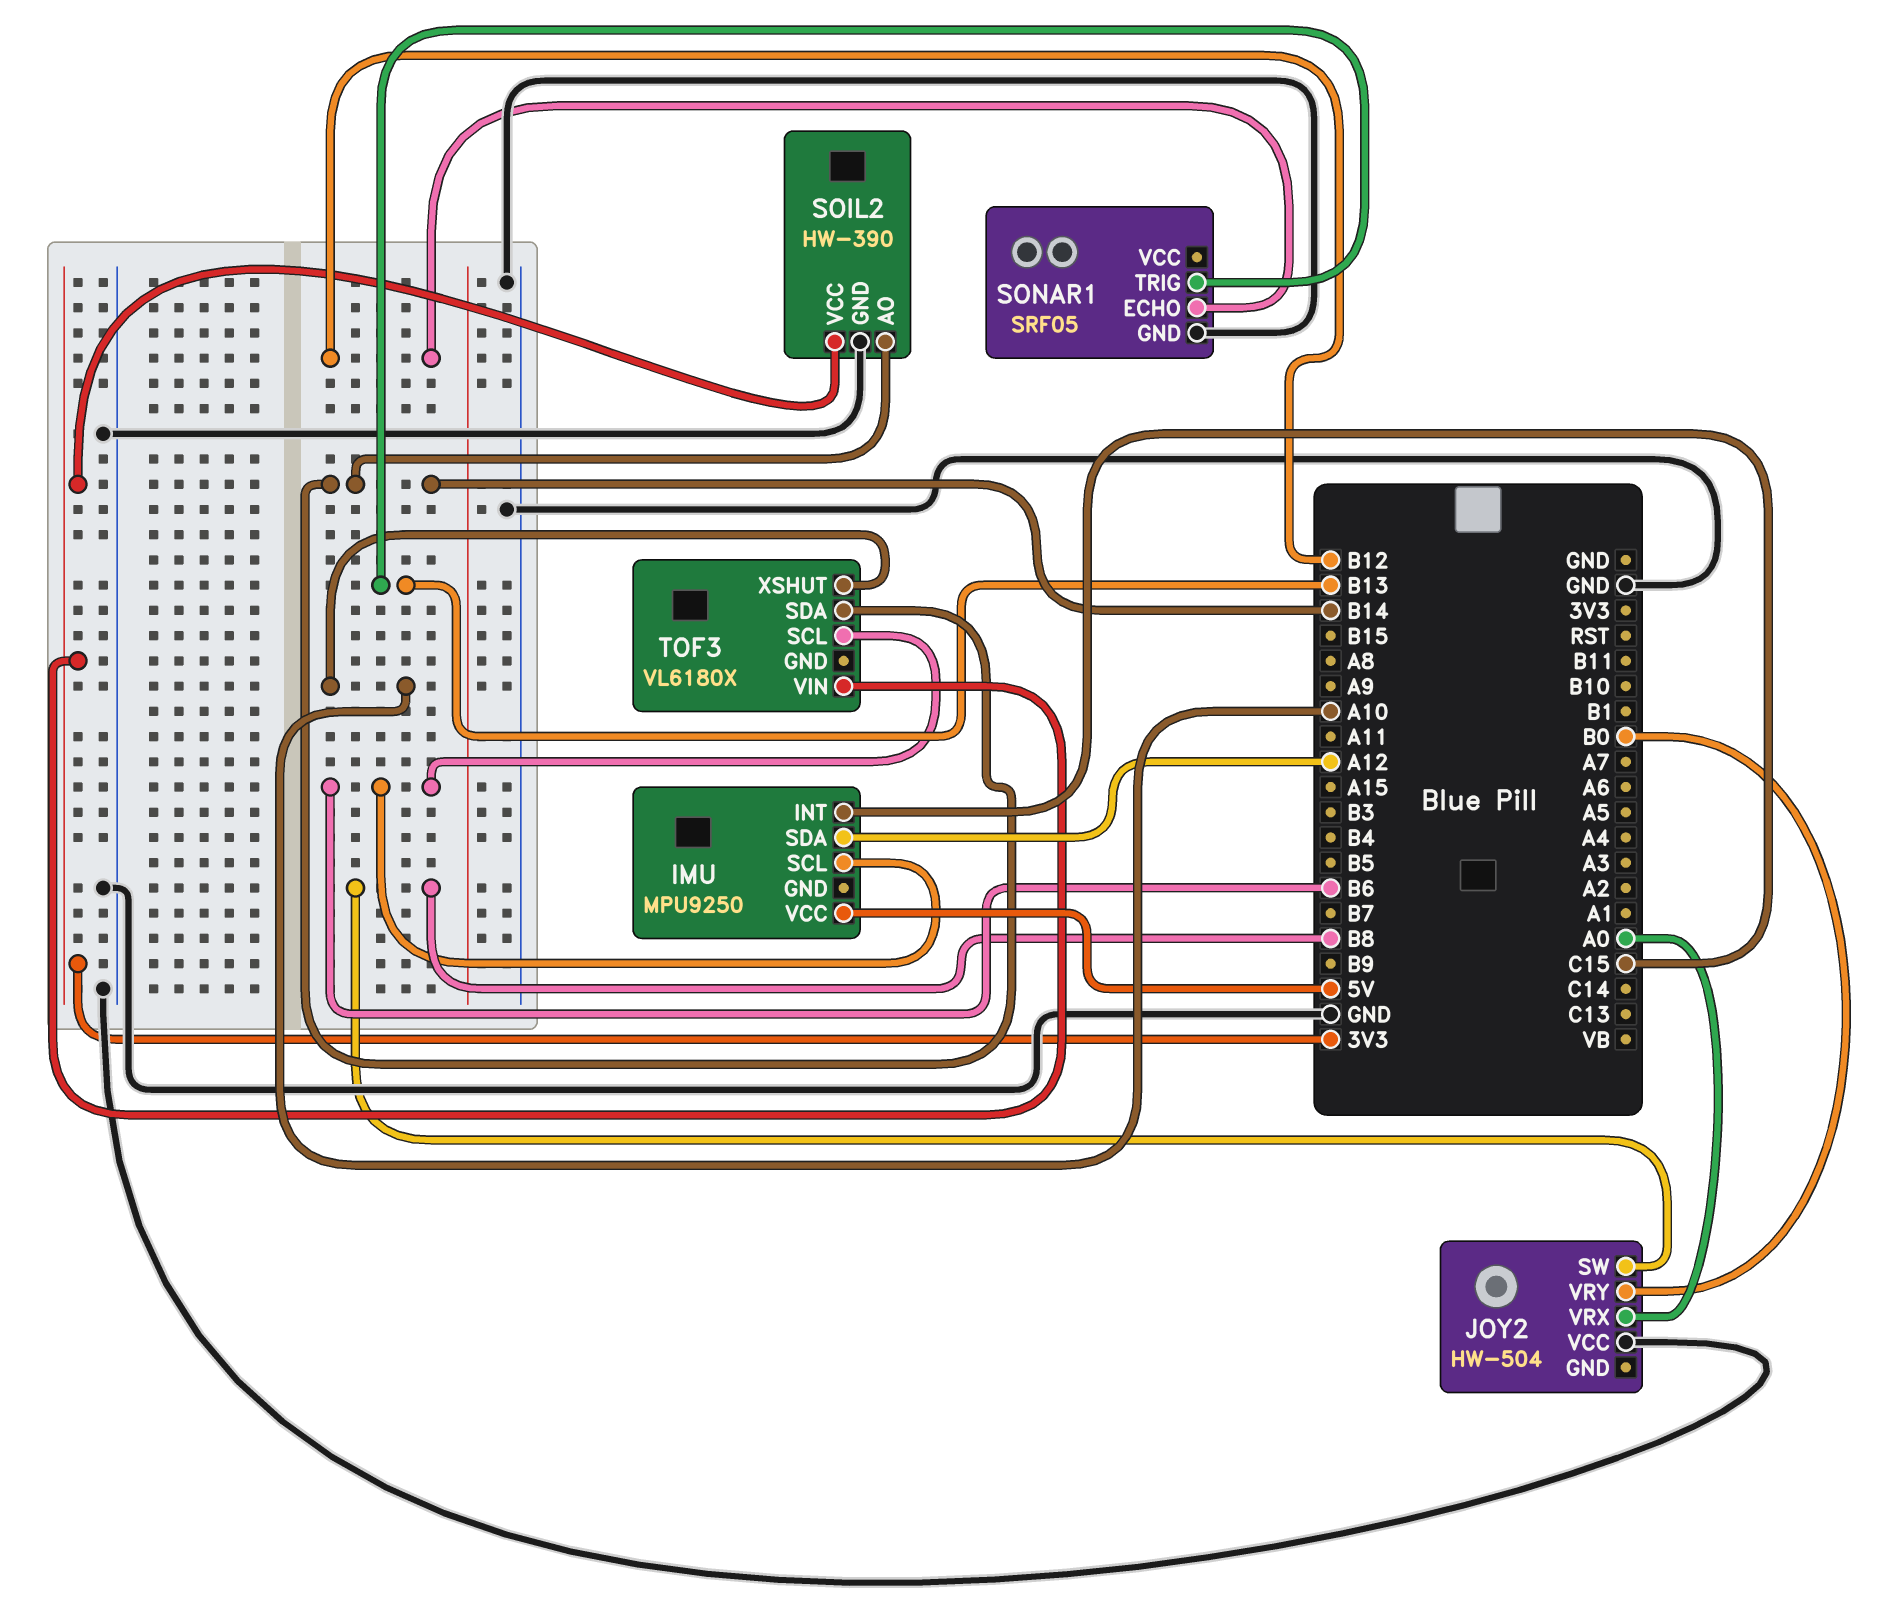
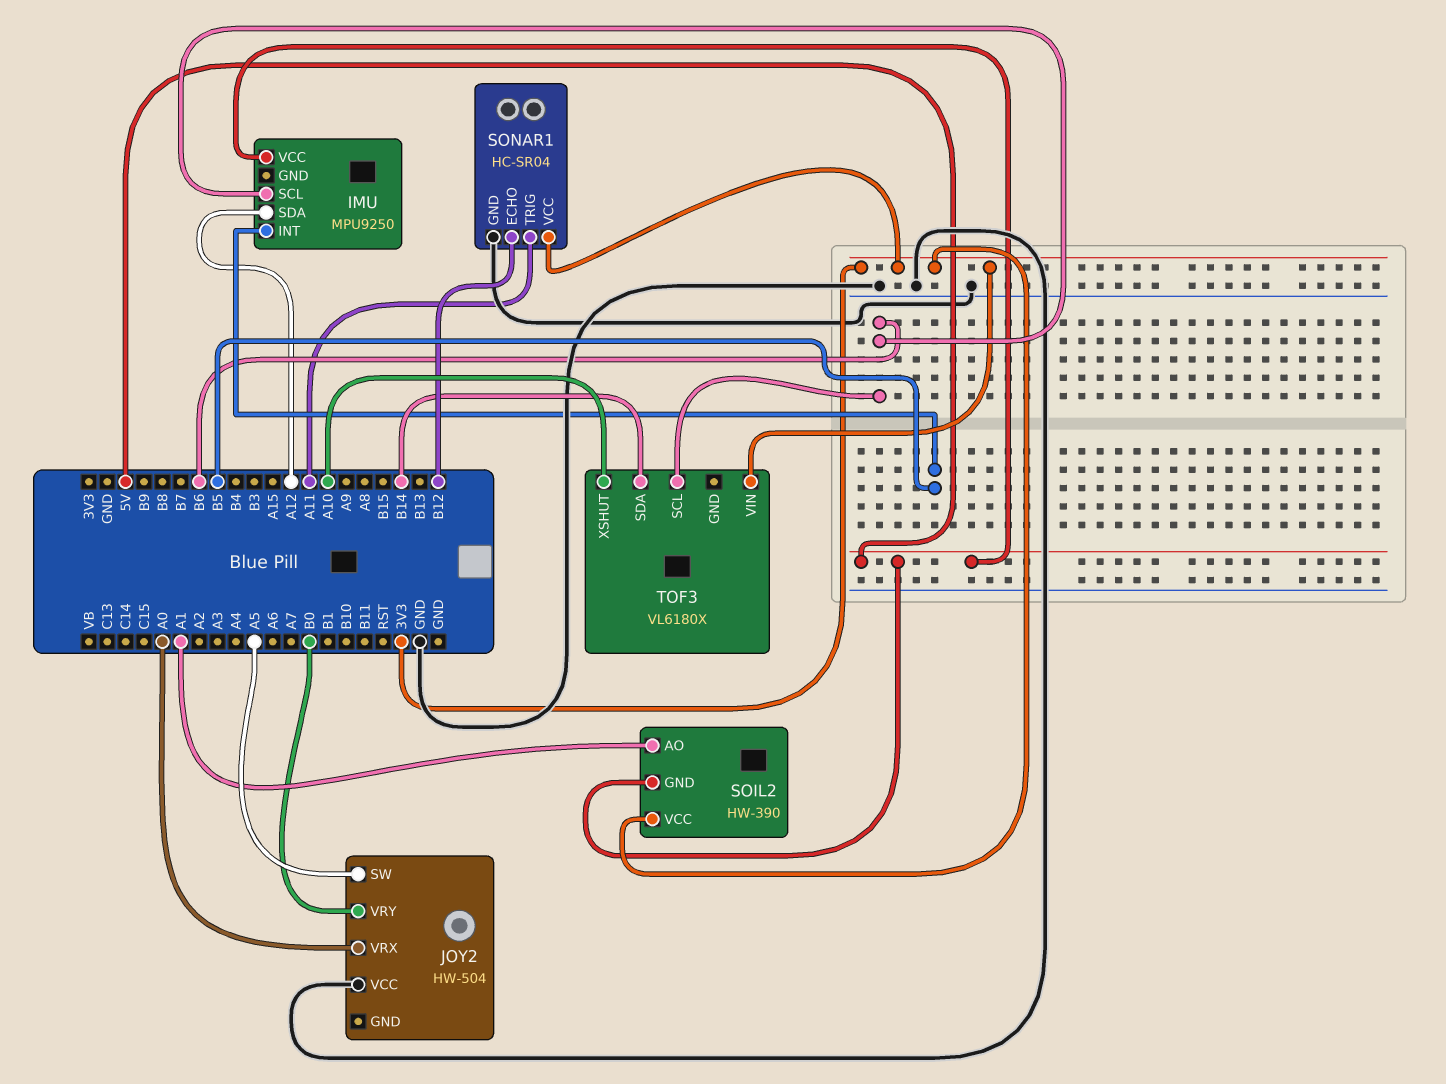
IMU pin INT: C15 -> B5
JOY2 pin SW: B8 -> A5
SOIL2 pin AO: B14 -> A1
SOIL2 pin GND: GND -> 5V
SONAR1: SRF05 -> HC-SR04
SONAR1 pin TRIG: B13 -> A11
SONAR1 pin VCC: none -> 3V3

